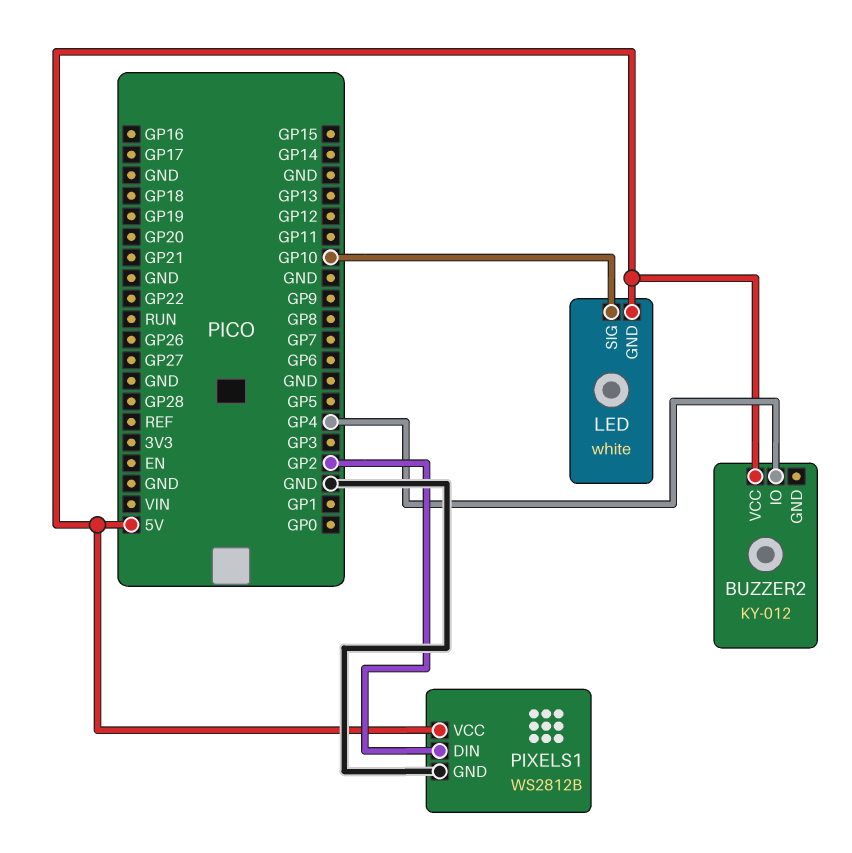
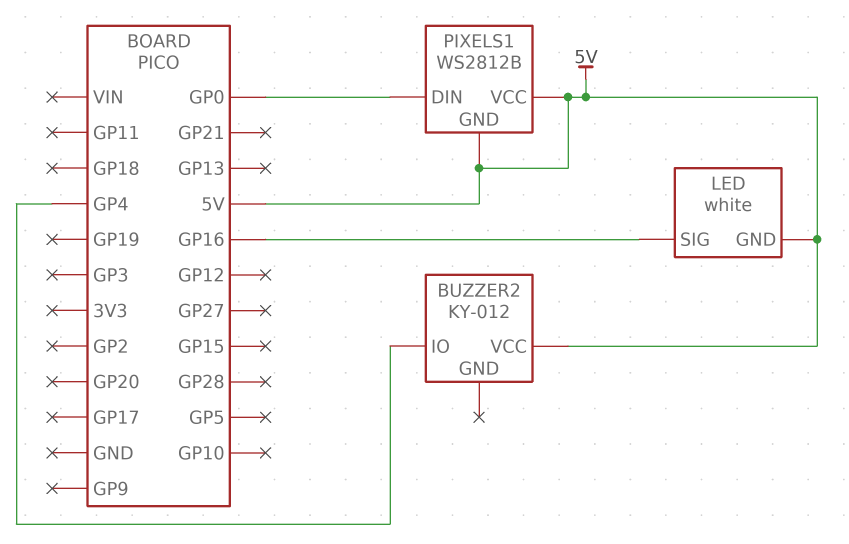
LED pin SIG: GP10 -> GP16
PIXELS1 pin DIN: GP2 -> GP0
PIXELS1 pin GND: GND -> 5V

